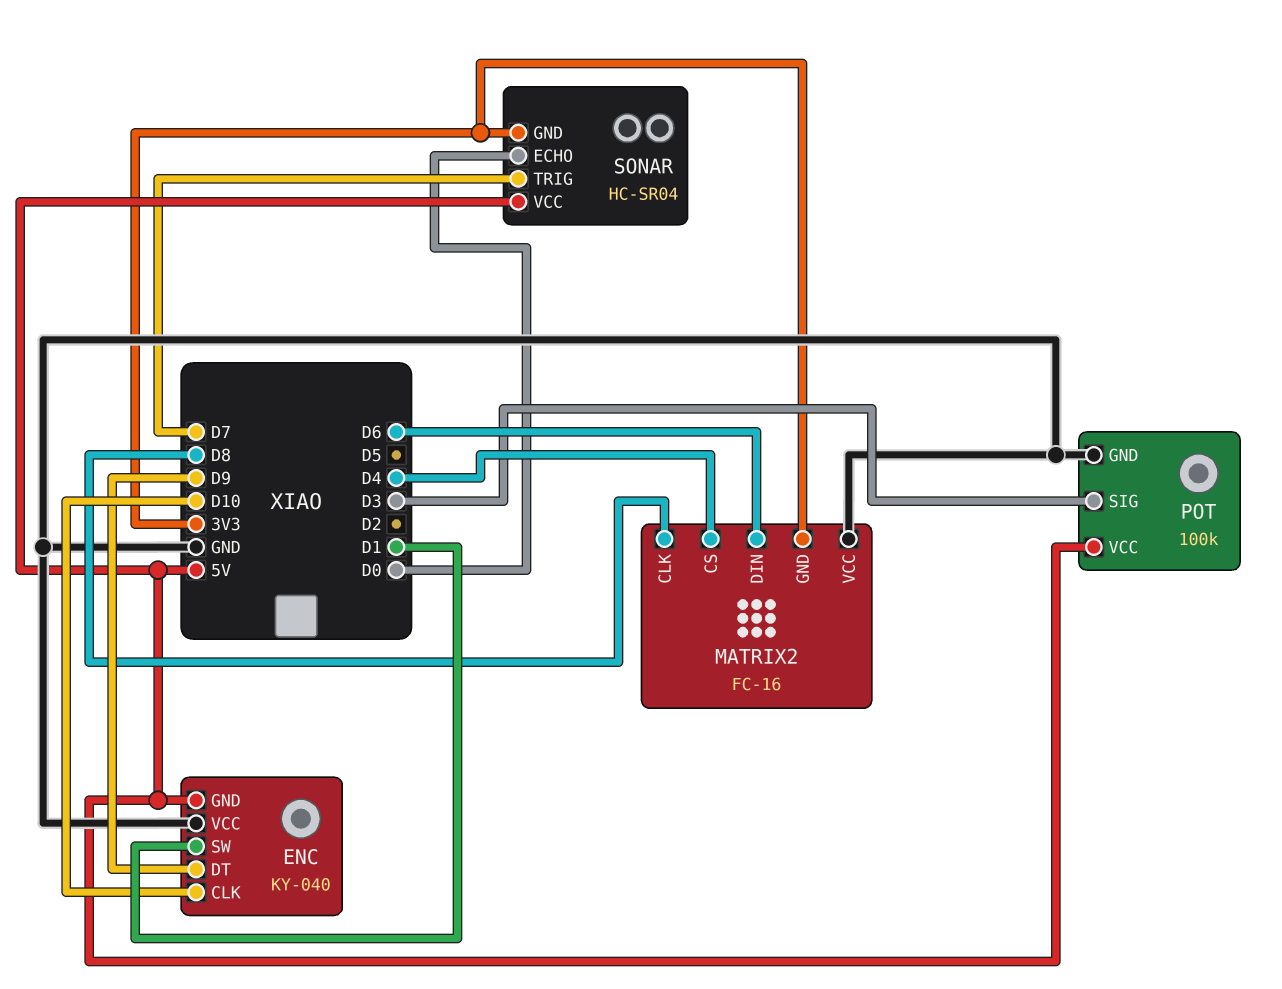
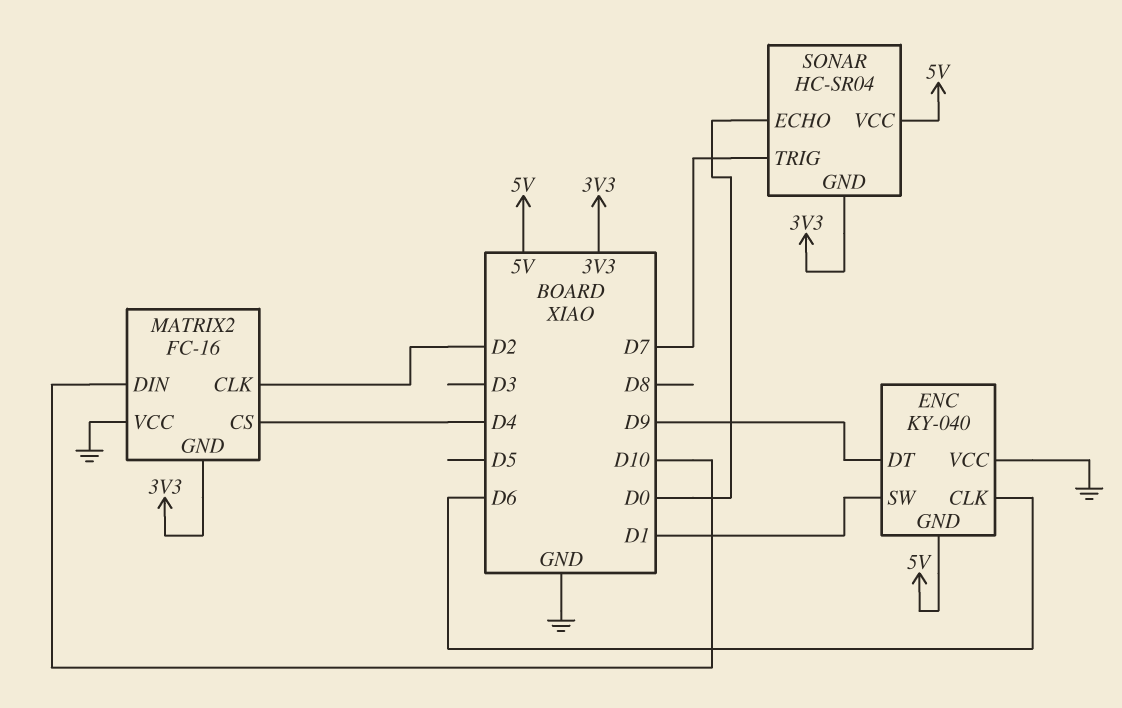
ENC pin CLK: D10 -> D6
MATRIX2 pin CLK: D8 -> D2
MATRIX2 pin DIN: D6 -> D10
POT: 100k -> none
POT pin GND: GND -> none
POT pin SIG: D3 -> none
POT pin VCC: 5V -> none

